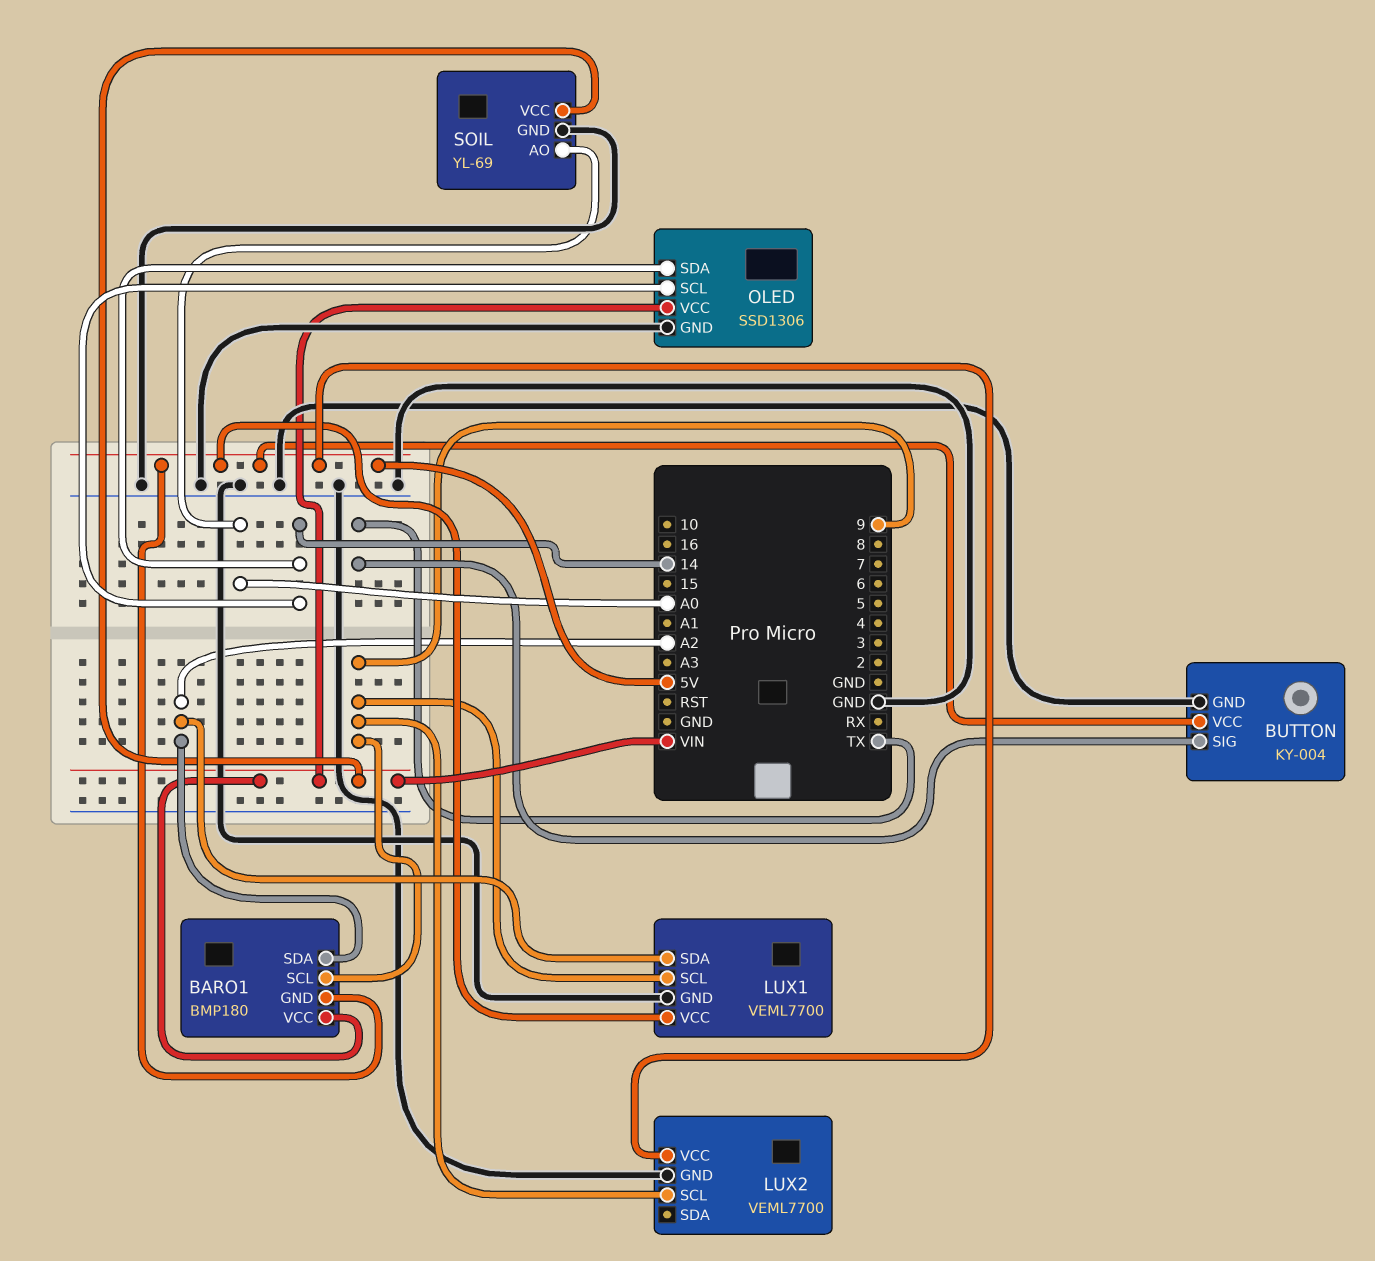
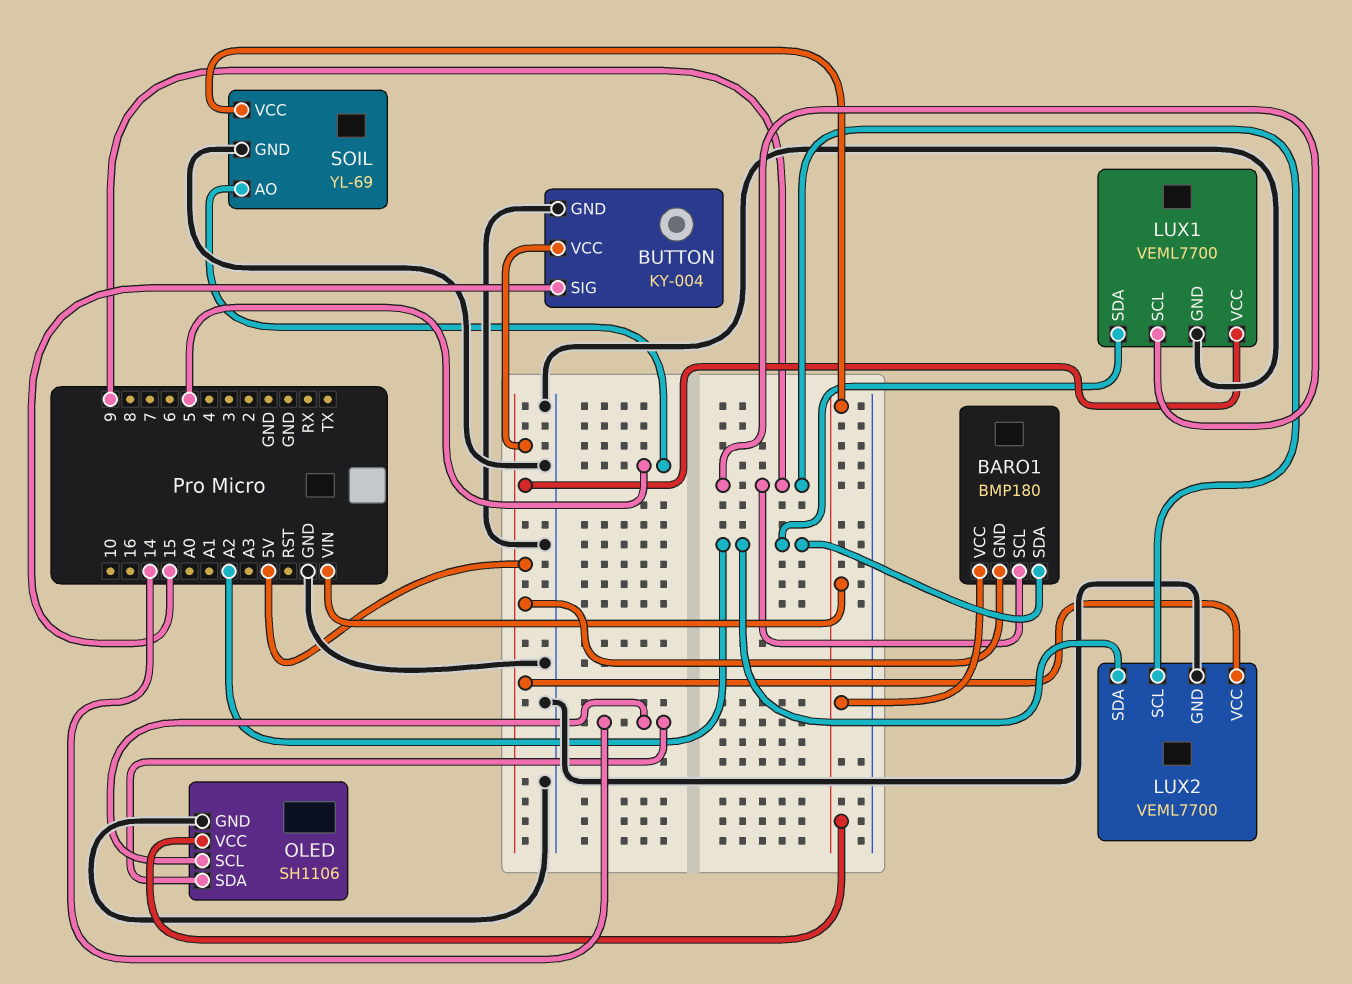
BUTTON pin SIG: TX -> 15
LUX2 pin SDA: none -> A2
OLED: SSD1306 -> SH1106
SOIL pin AO: A0 -> 5

